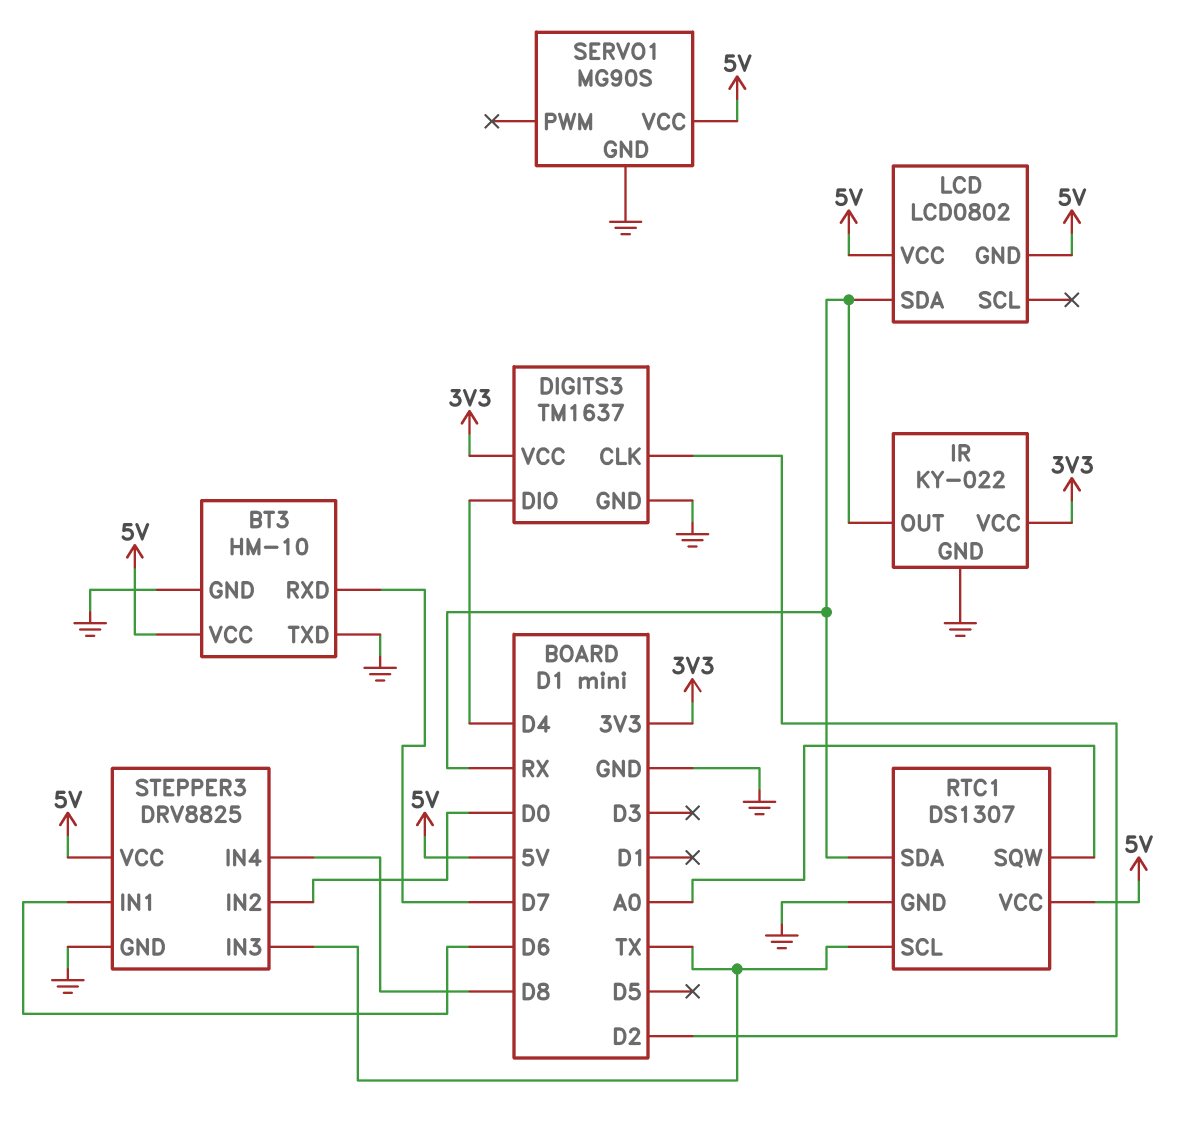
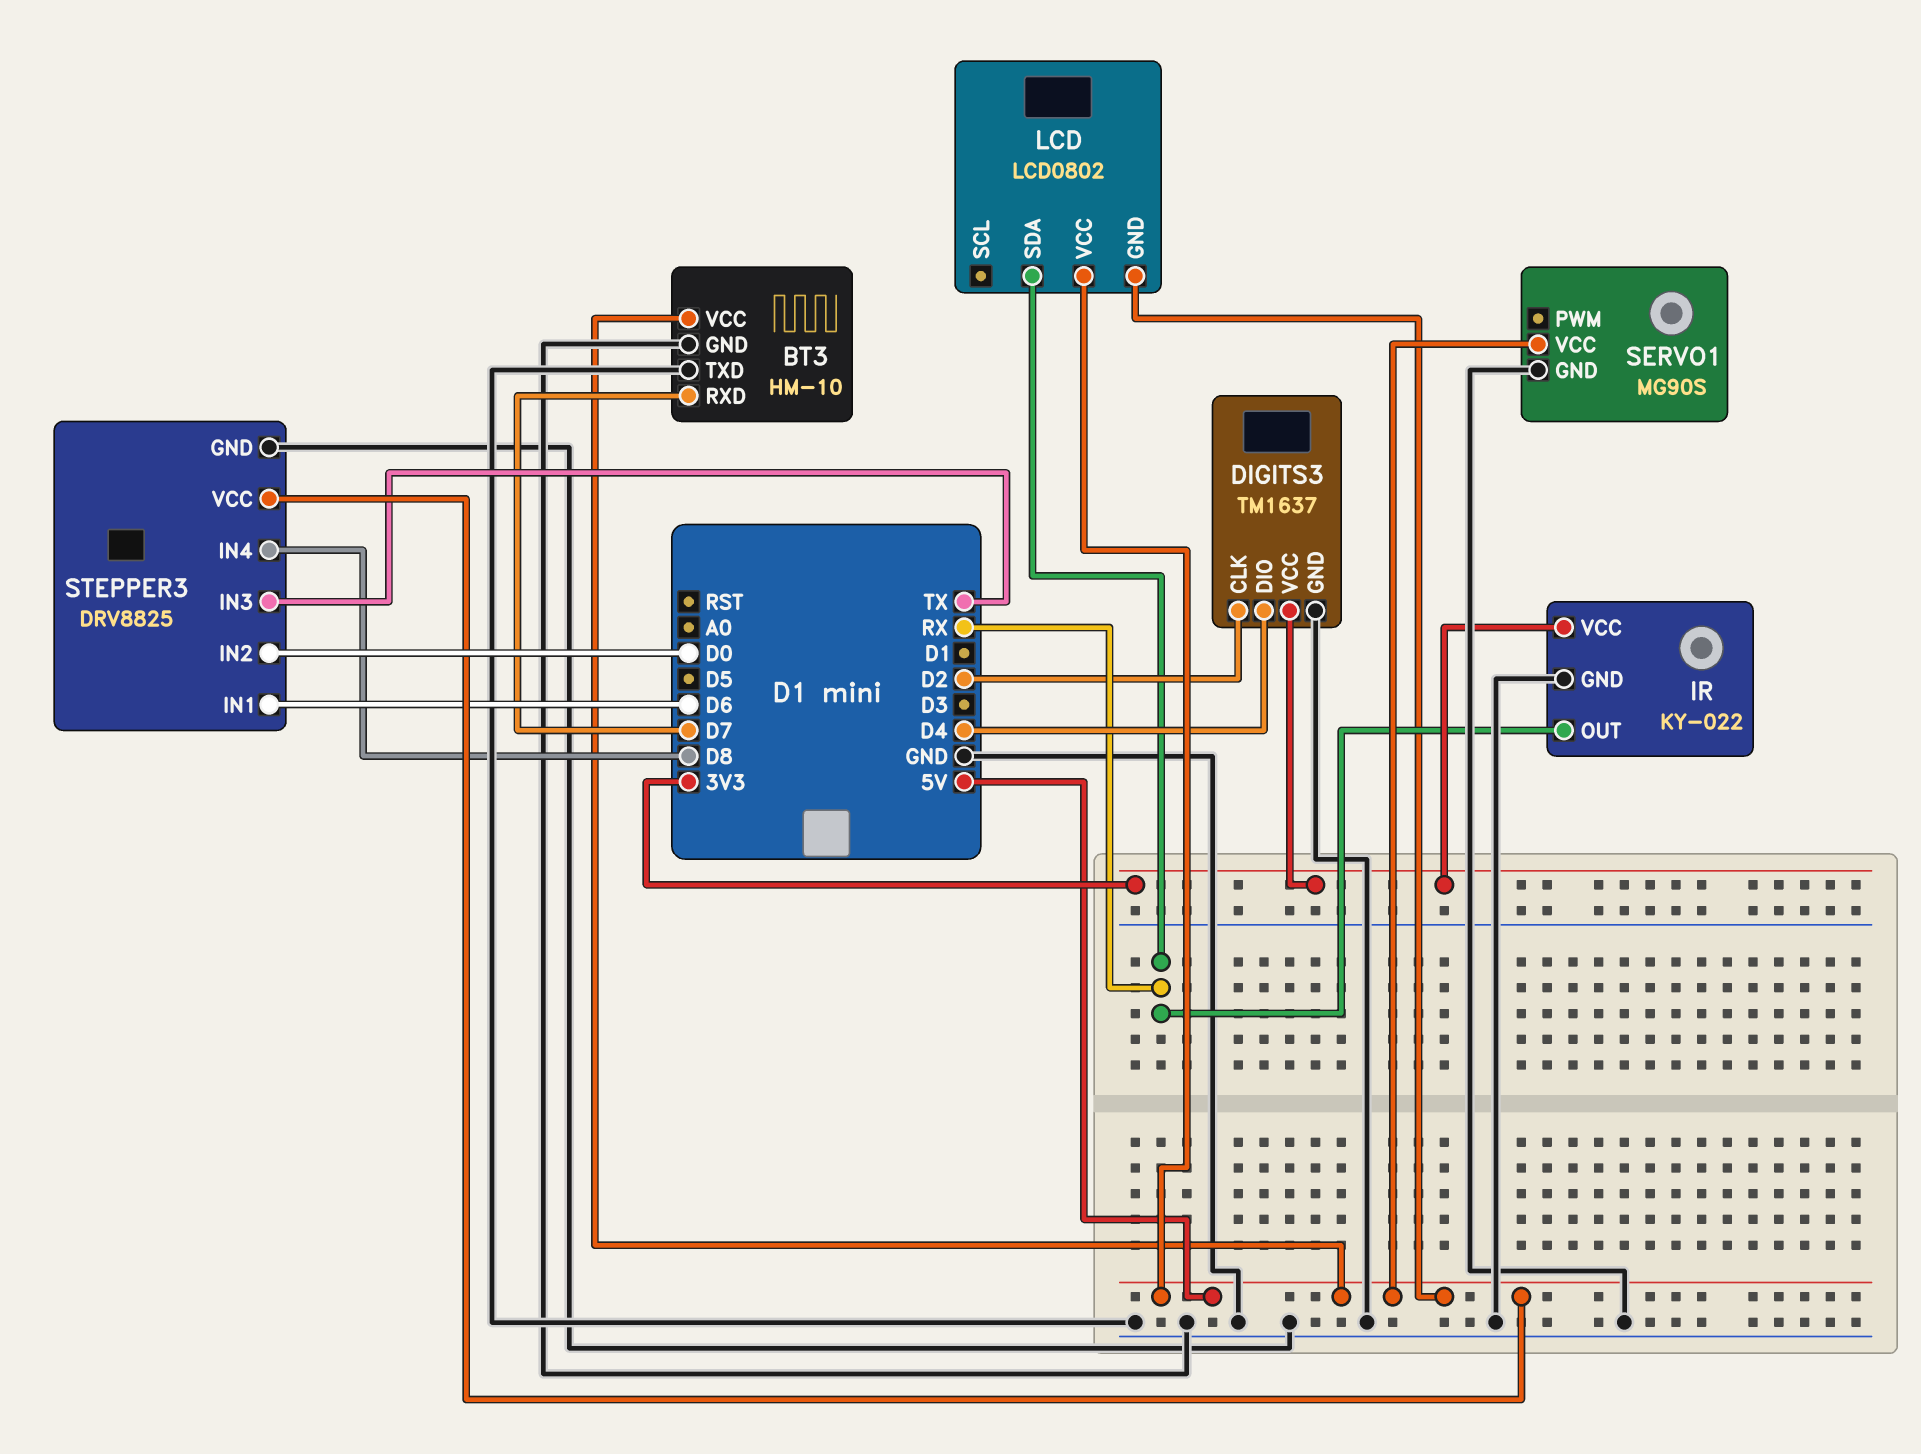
RTC1: DS1307 -> none
RTC1 pin GND: GND -> none
RTC1 pin SCL: TX -> none
RTC1 pin SDA: RX -> none
RTC1 pin SQW: A0 -> none
RTC1 pin VCC: 5V -> none

